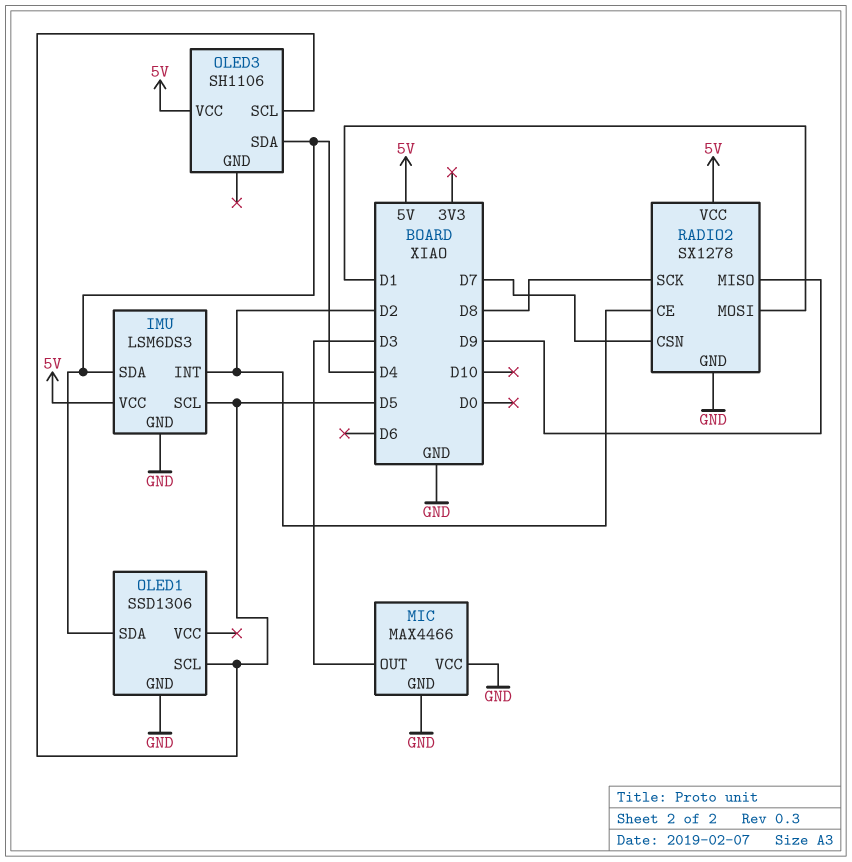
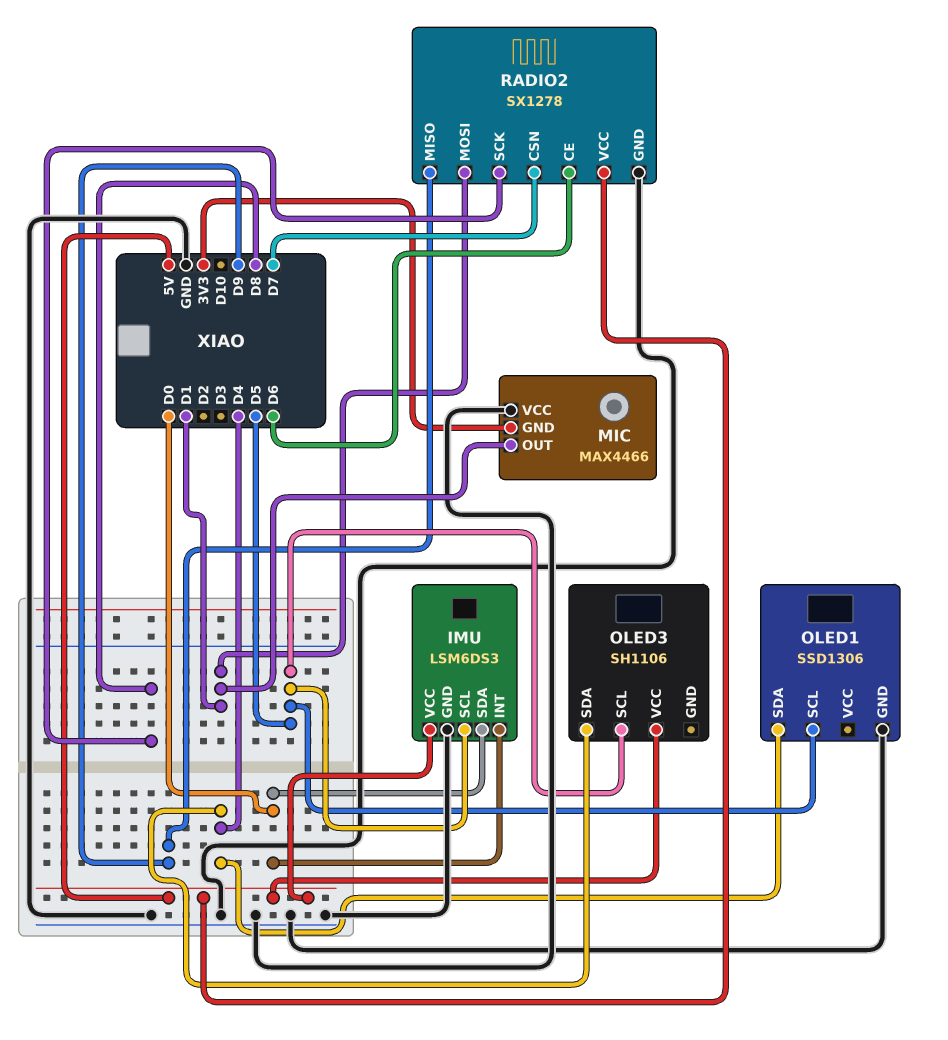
IMU pin INT: D2 -> D0
IMU pin SDA: D4 -> D0
MIC pin GND: GND -> 3V3
MIC pin OUT: D3 -> D1
RADIO2 pin CE: D2 -> D6

